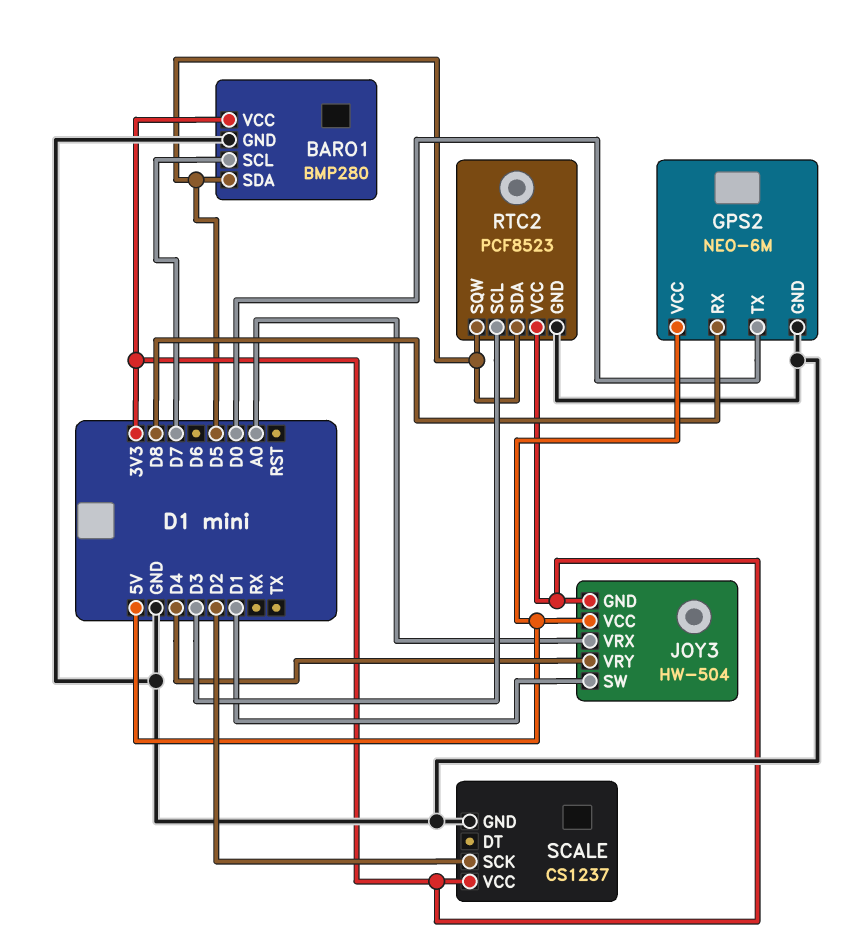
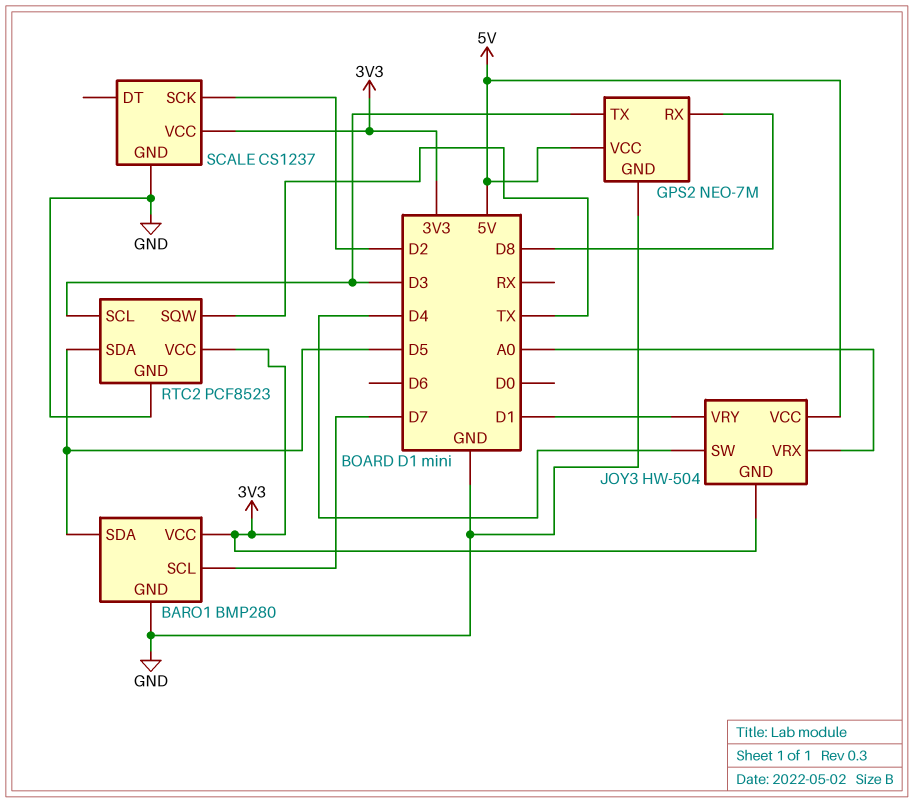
GPS2: NEO-6M -> NEO-7M
GPS2 pin TX: D0 -> D3
JOY3 pin SW: D1 -> D4
JOY3 pin VRY: D4 -> D1
RTC2 pin SQW: D5 -> TX

